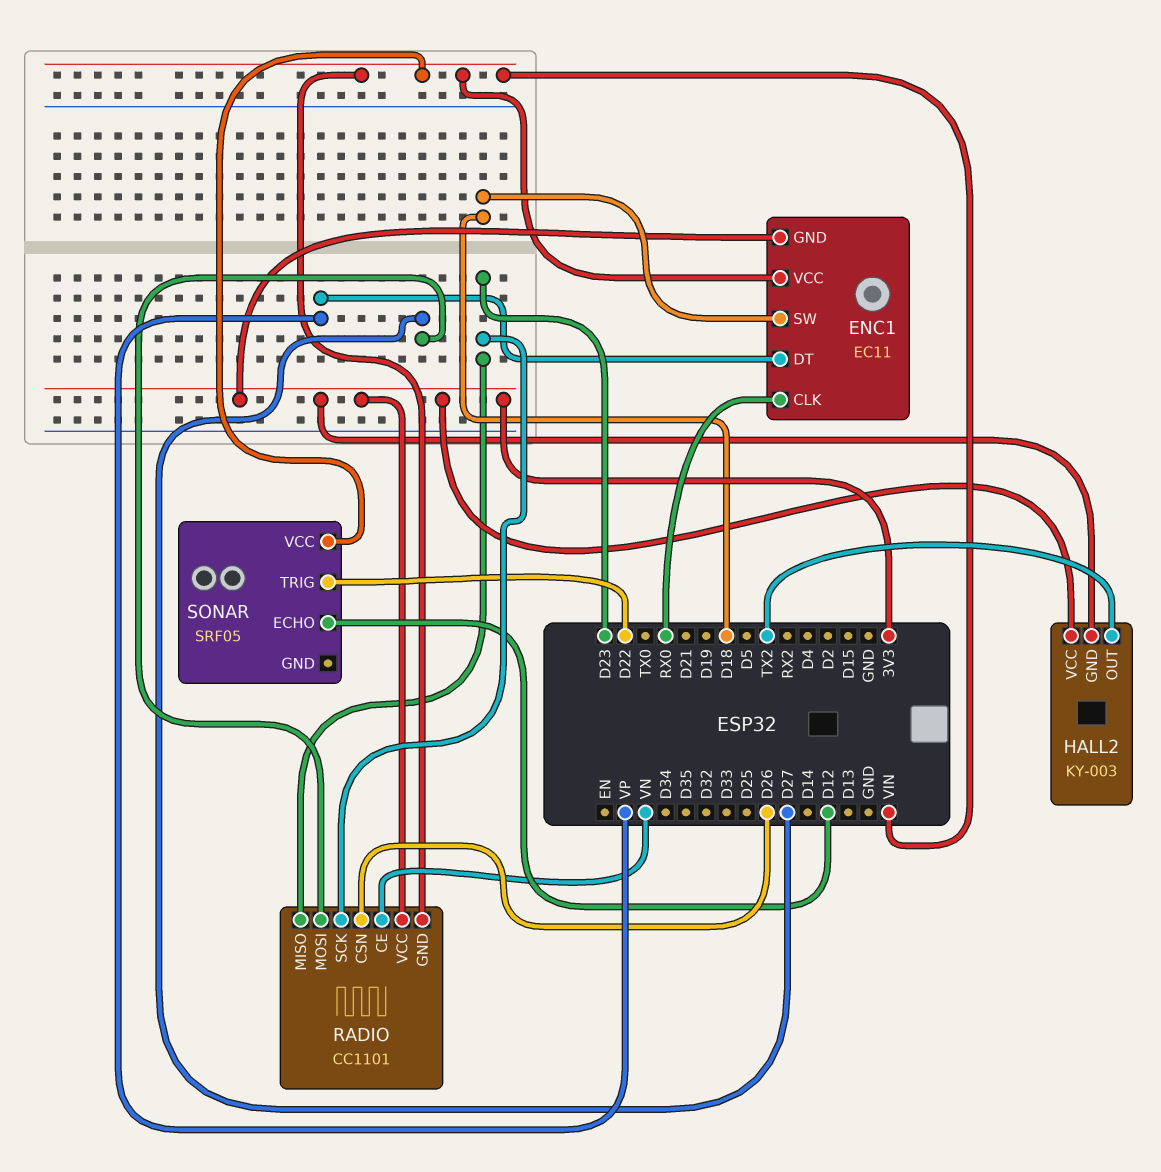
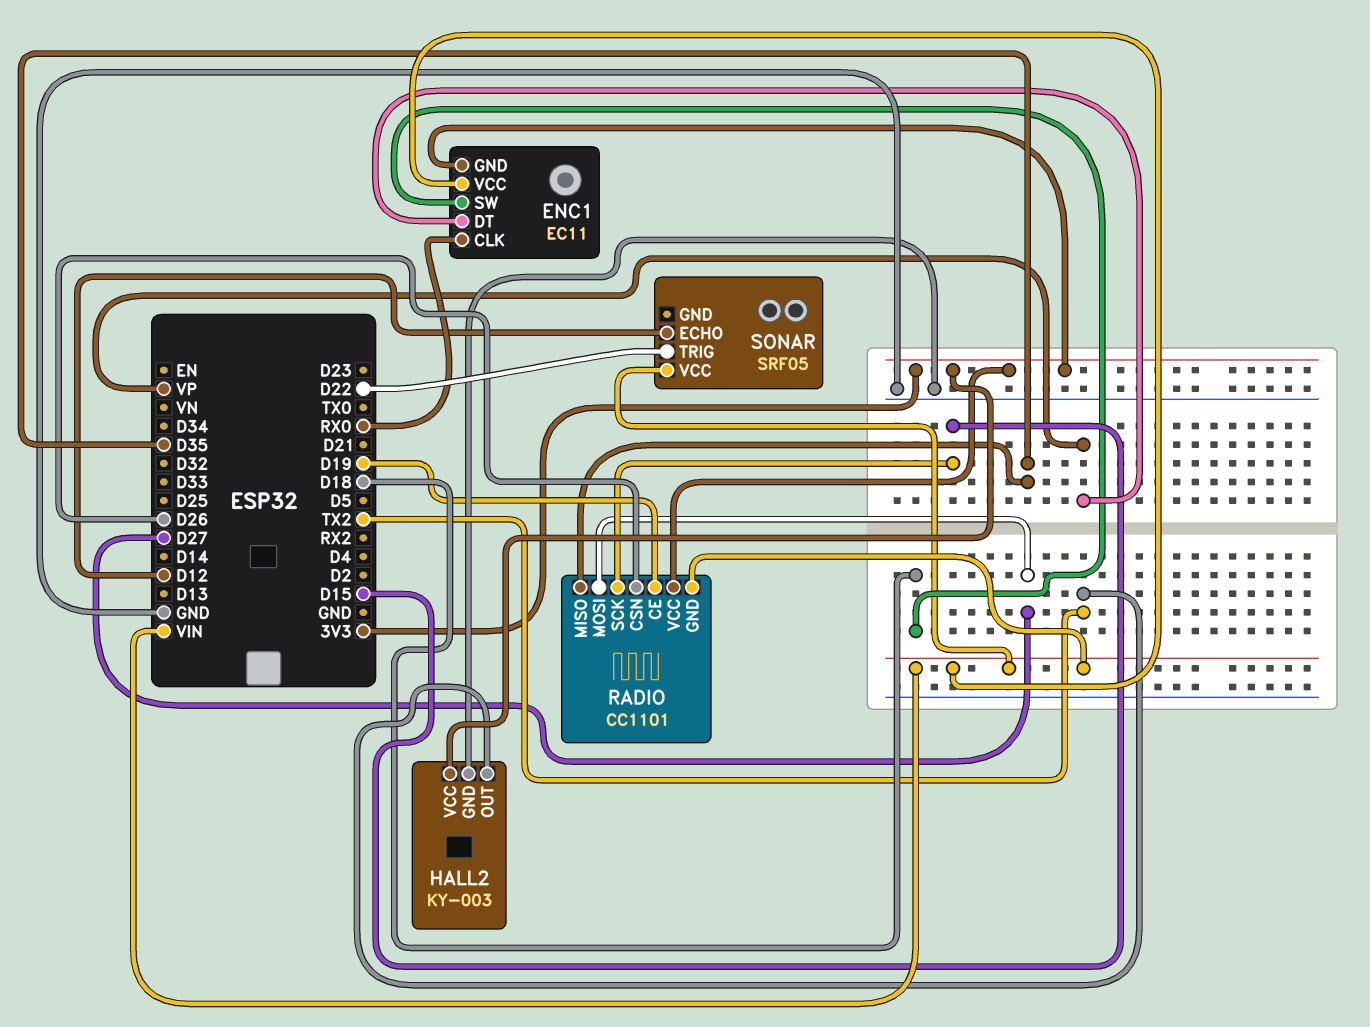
HALL2 pin GND: 3V3 -> GND
RADIO pin CE: VN -> D19
RADIO pin MISO: D23 -> D35
RADIO pin SCK: D23 -> D15

